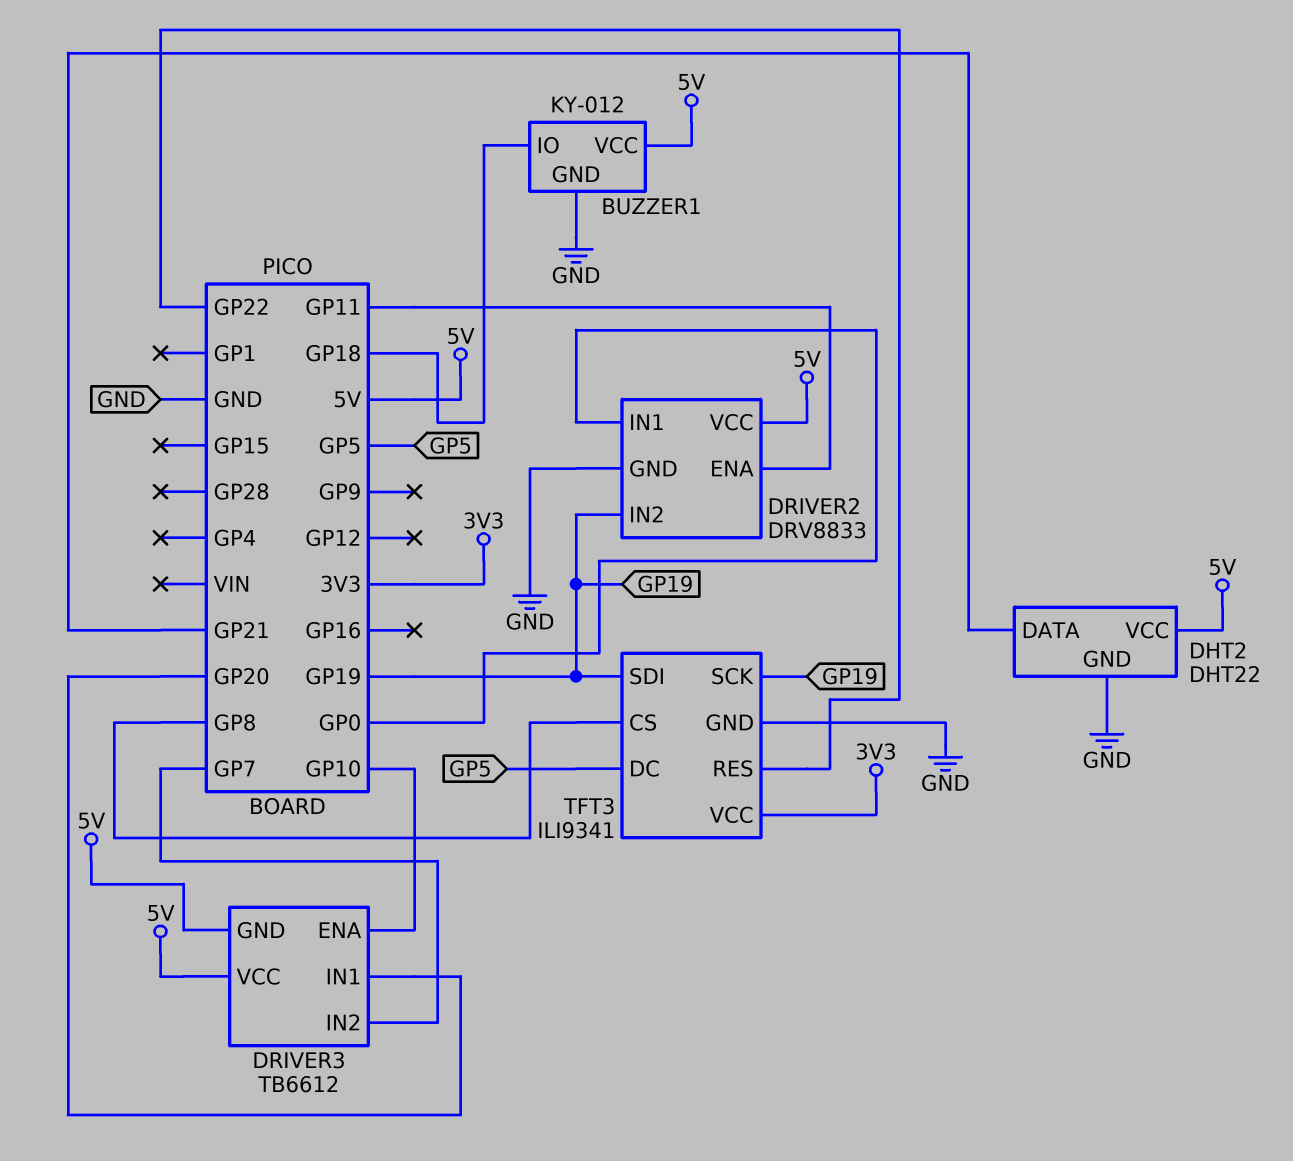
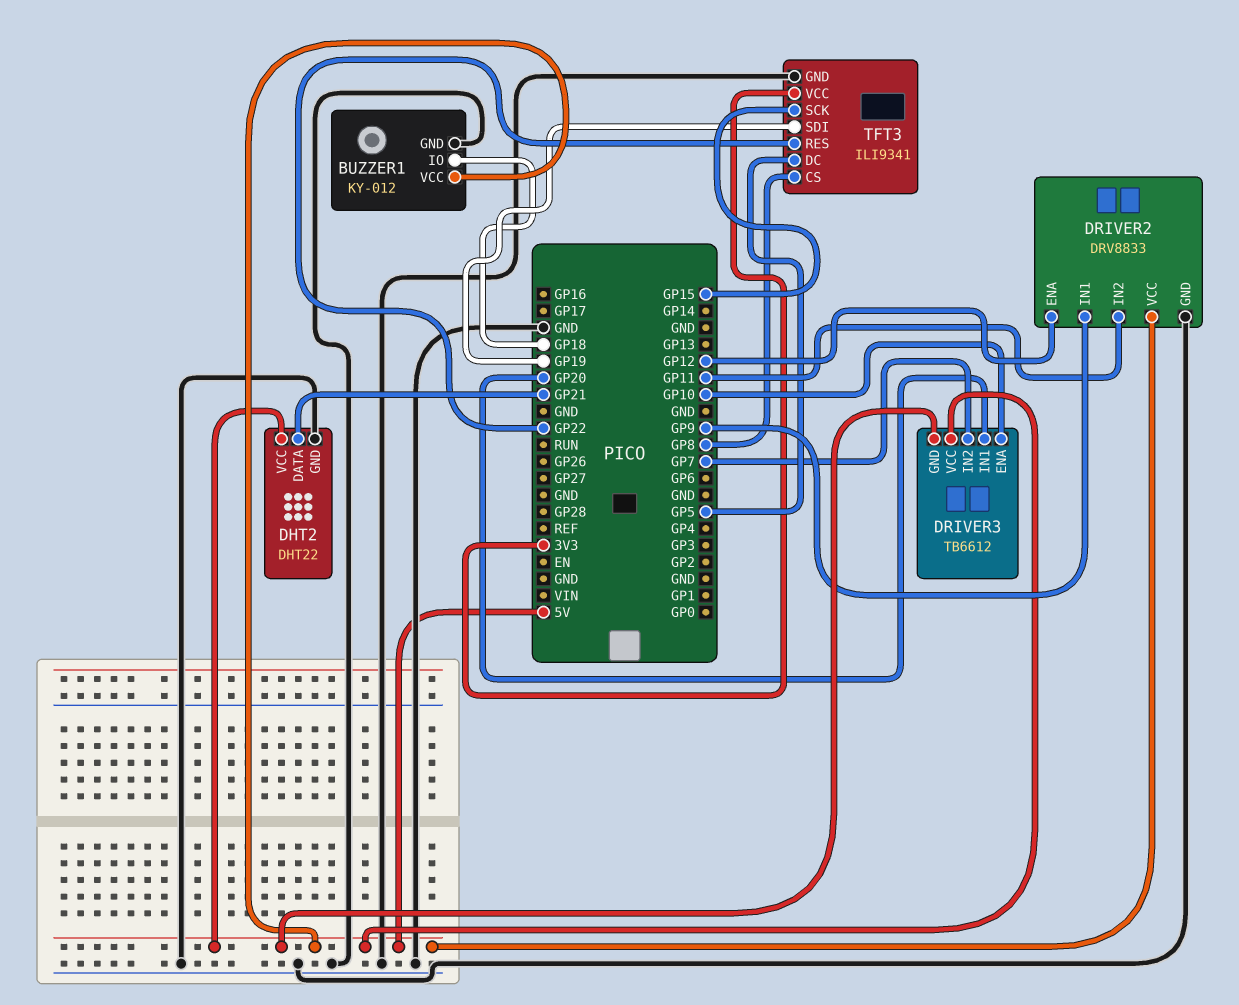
DRIVER2 pin ENA: GP11 -> GP12
DRIVER2 pin IN1: GP0 -> GP9
DRIVER2 pin IN2: GP19 -> GP11
TFT3 pin SCK: GP19 -> GP15

